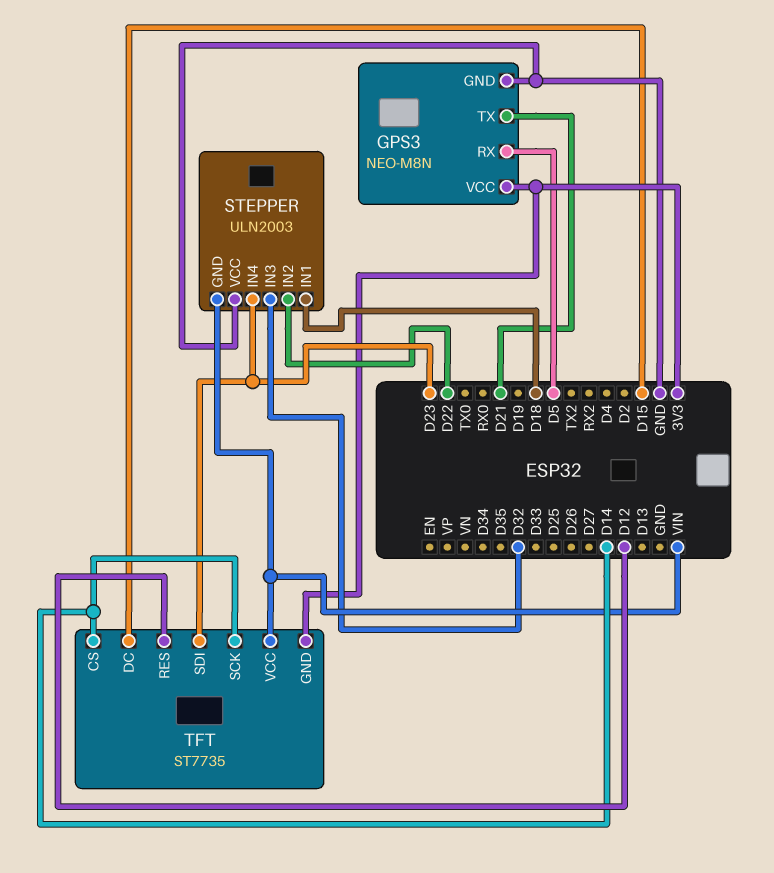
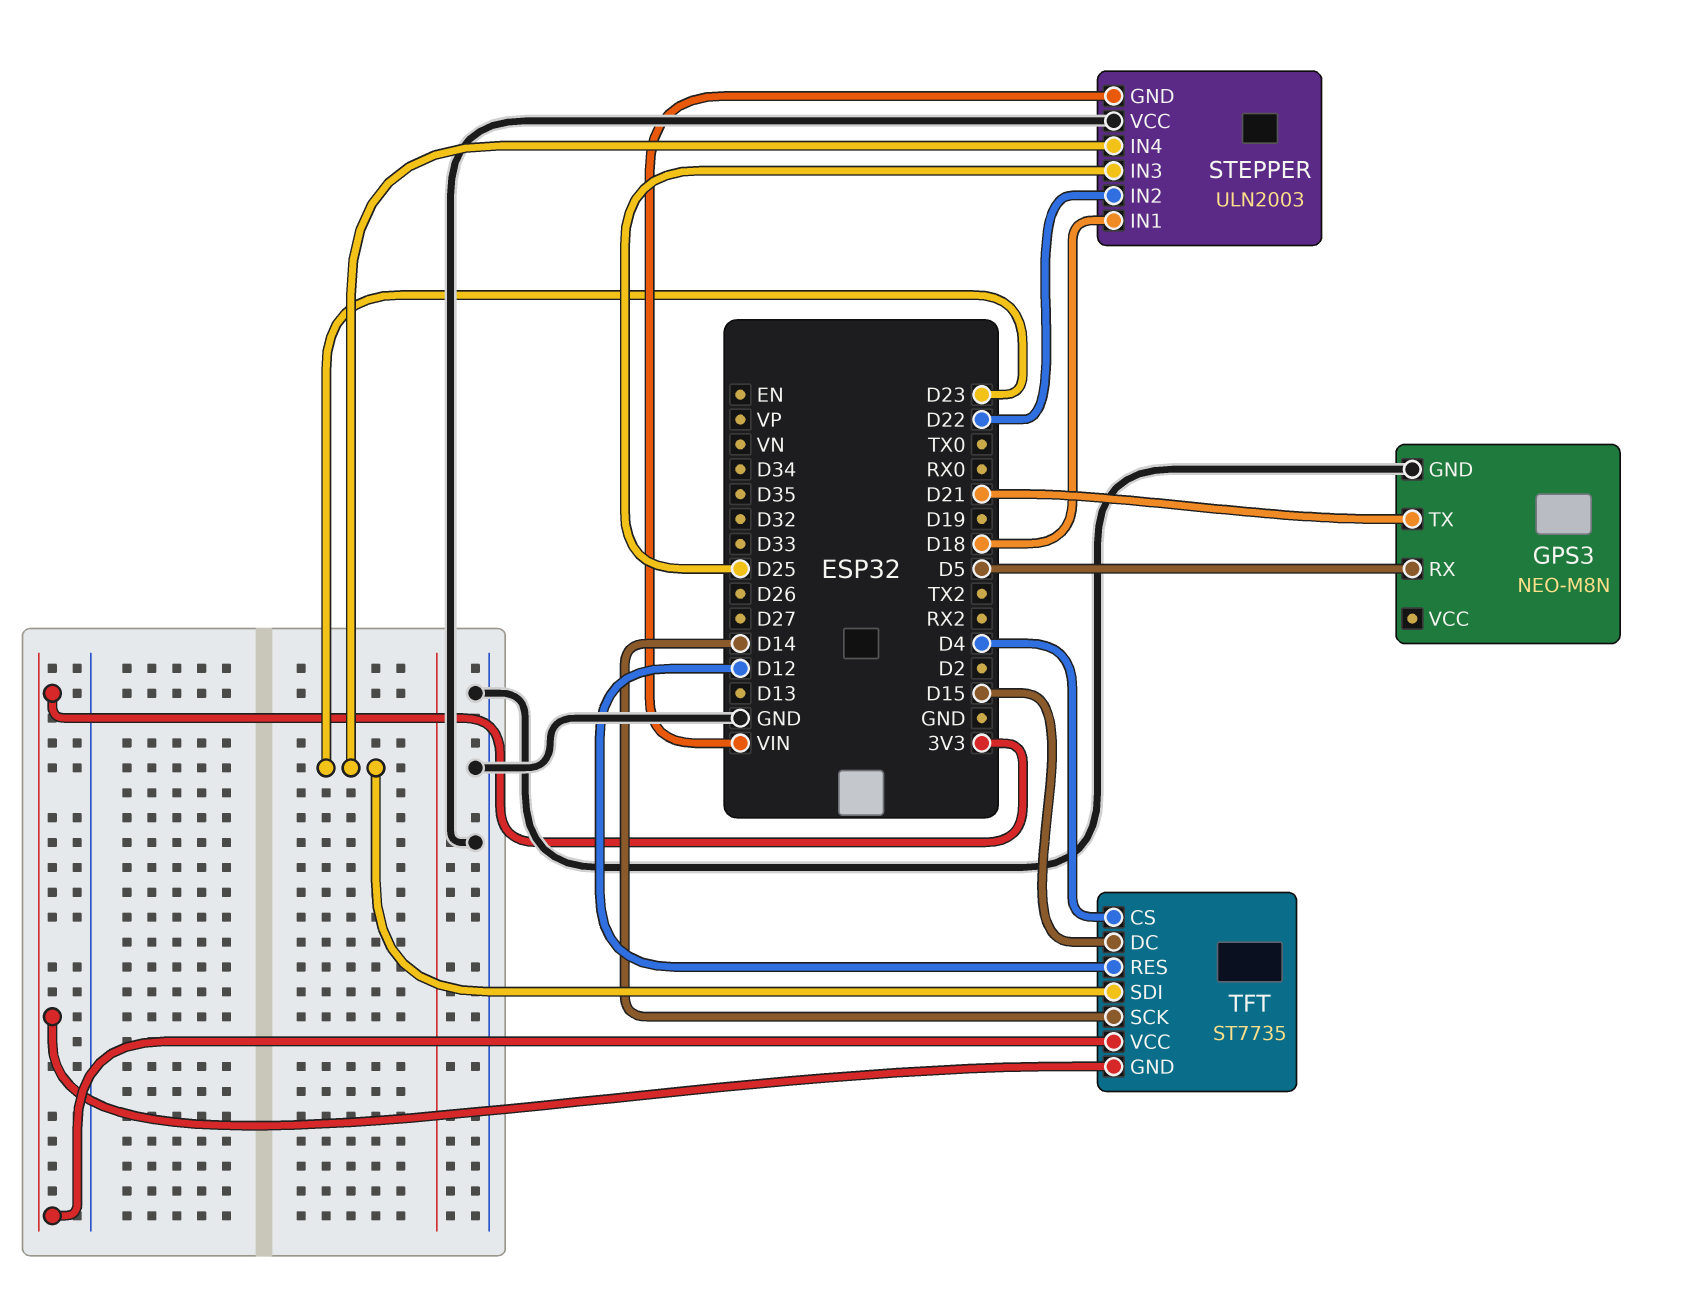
GPS3 pin VCC: 3V3 -> none
STEPPER pin IN3: D32 -> D25
TFT pin CS: D14 -> D4
TFT pin VCC: VIN -> 3V3

